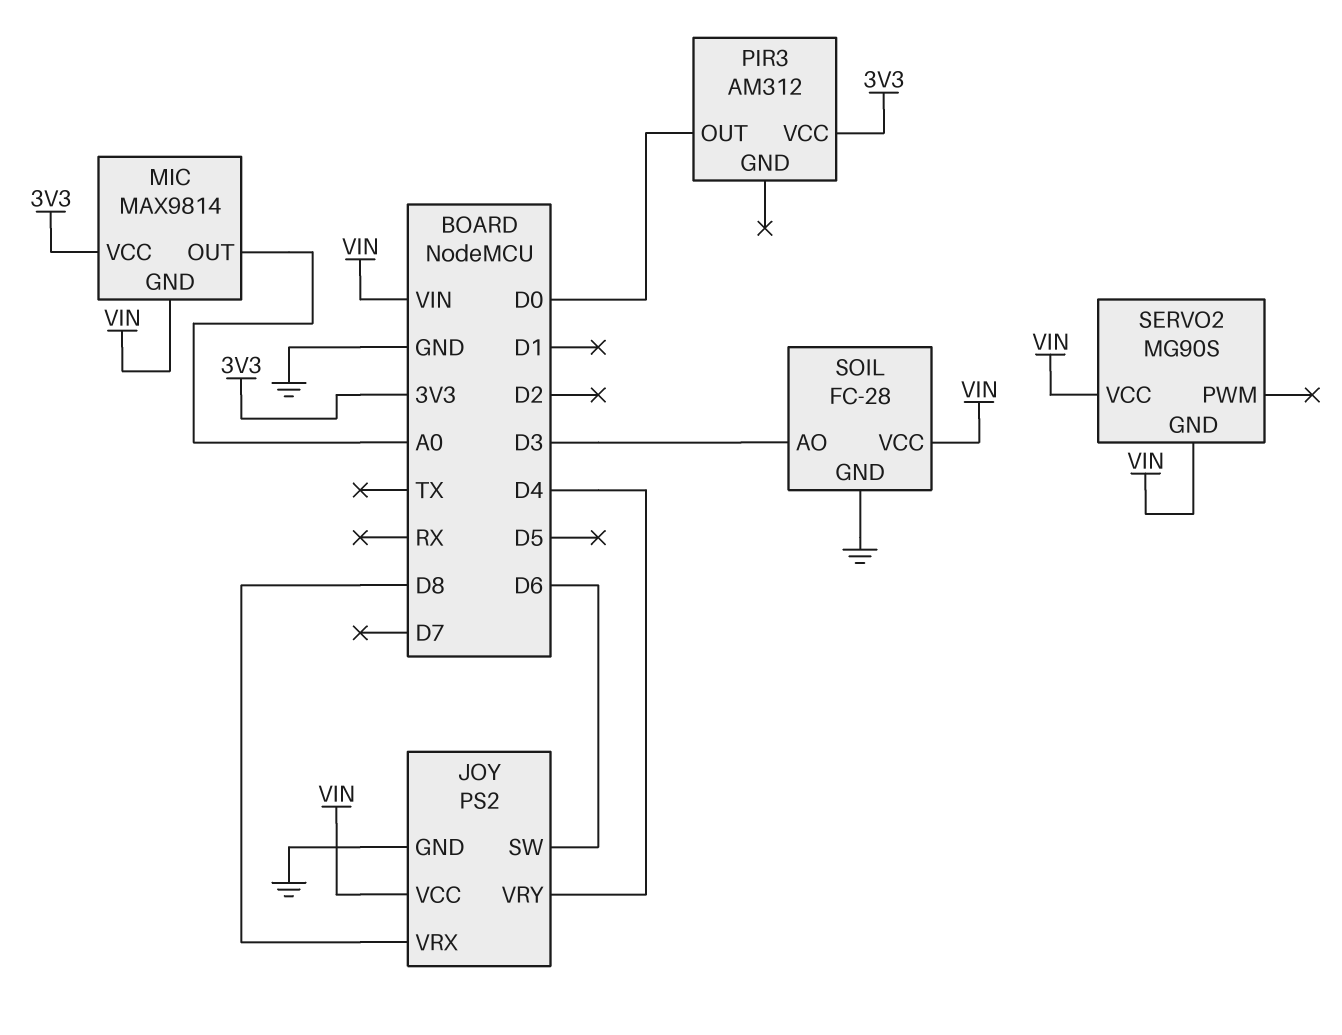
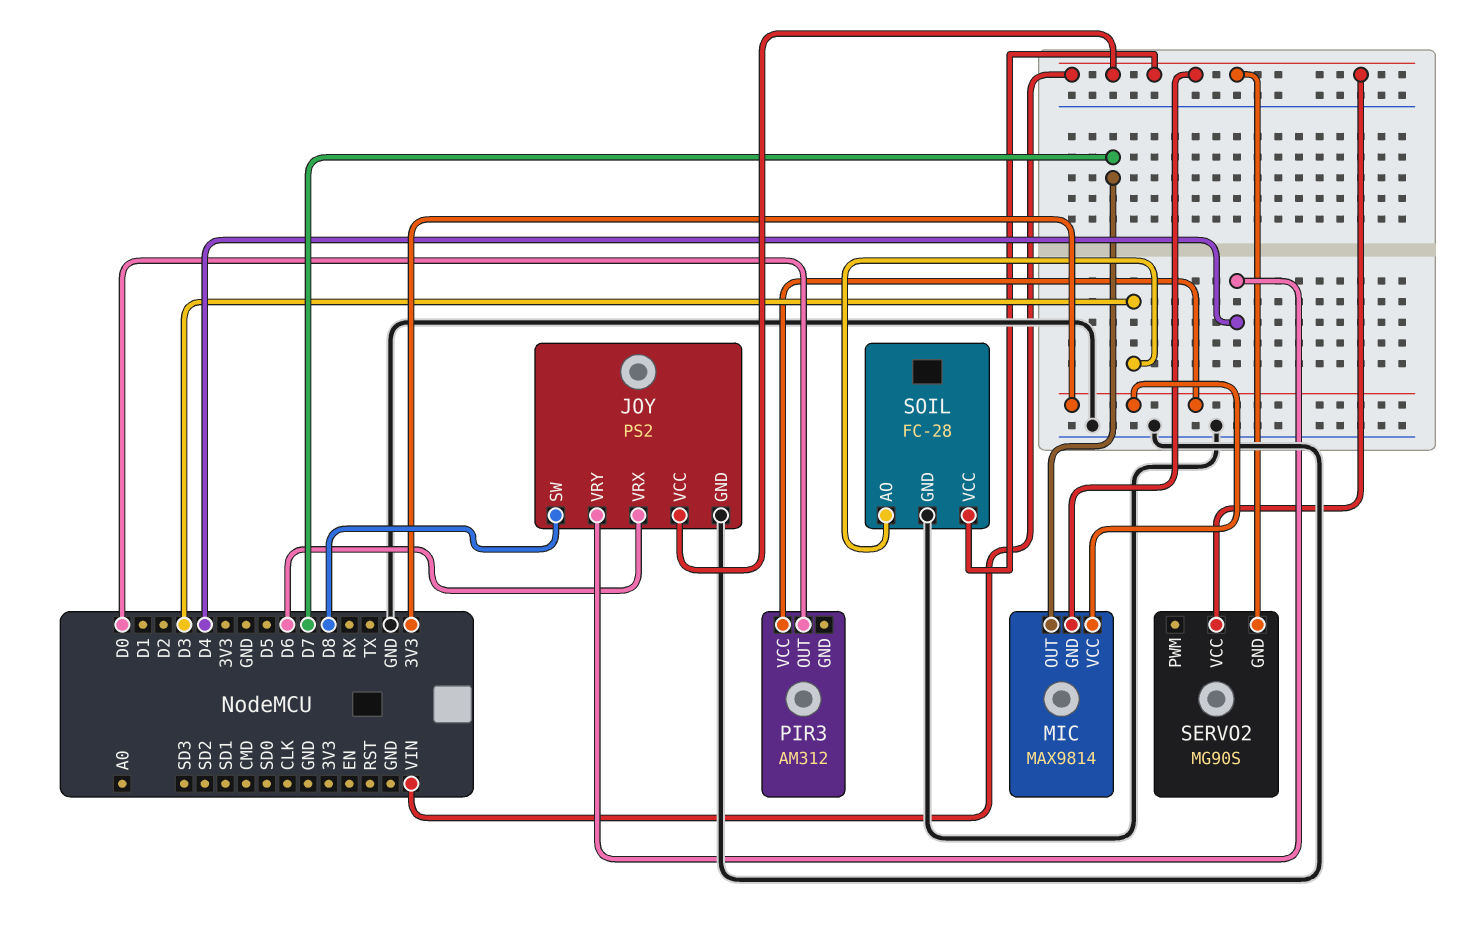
JOY pin SW: D6 -> D8
JOY pin VRX: D8 -> D6
MIC pin OUT: A0 -> D7

